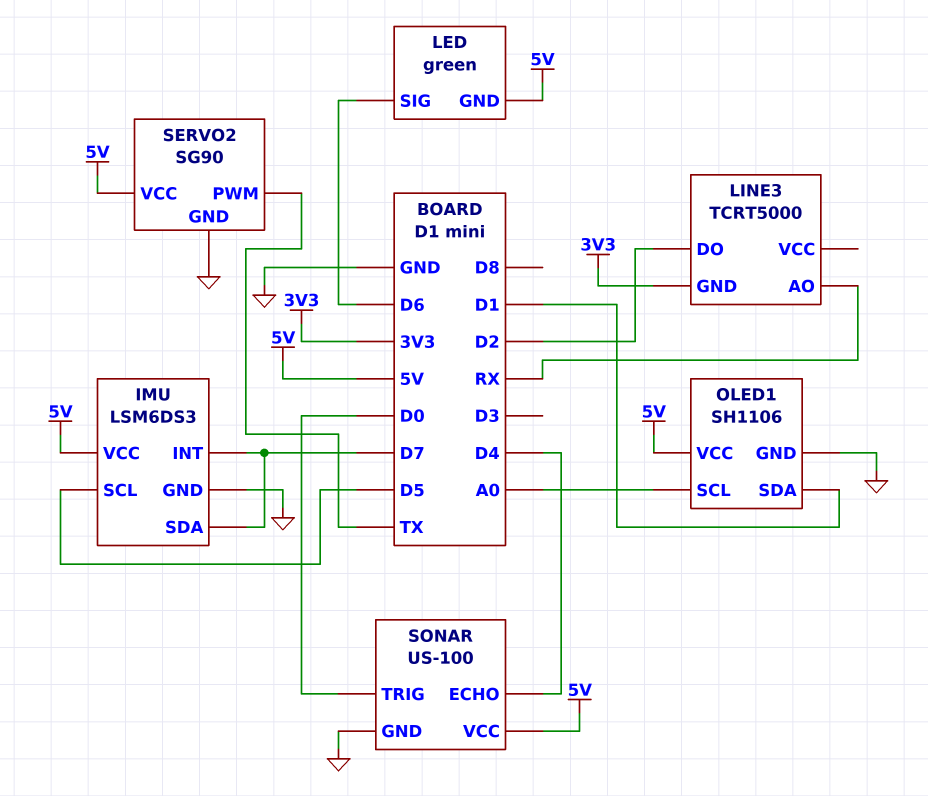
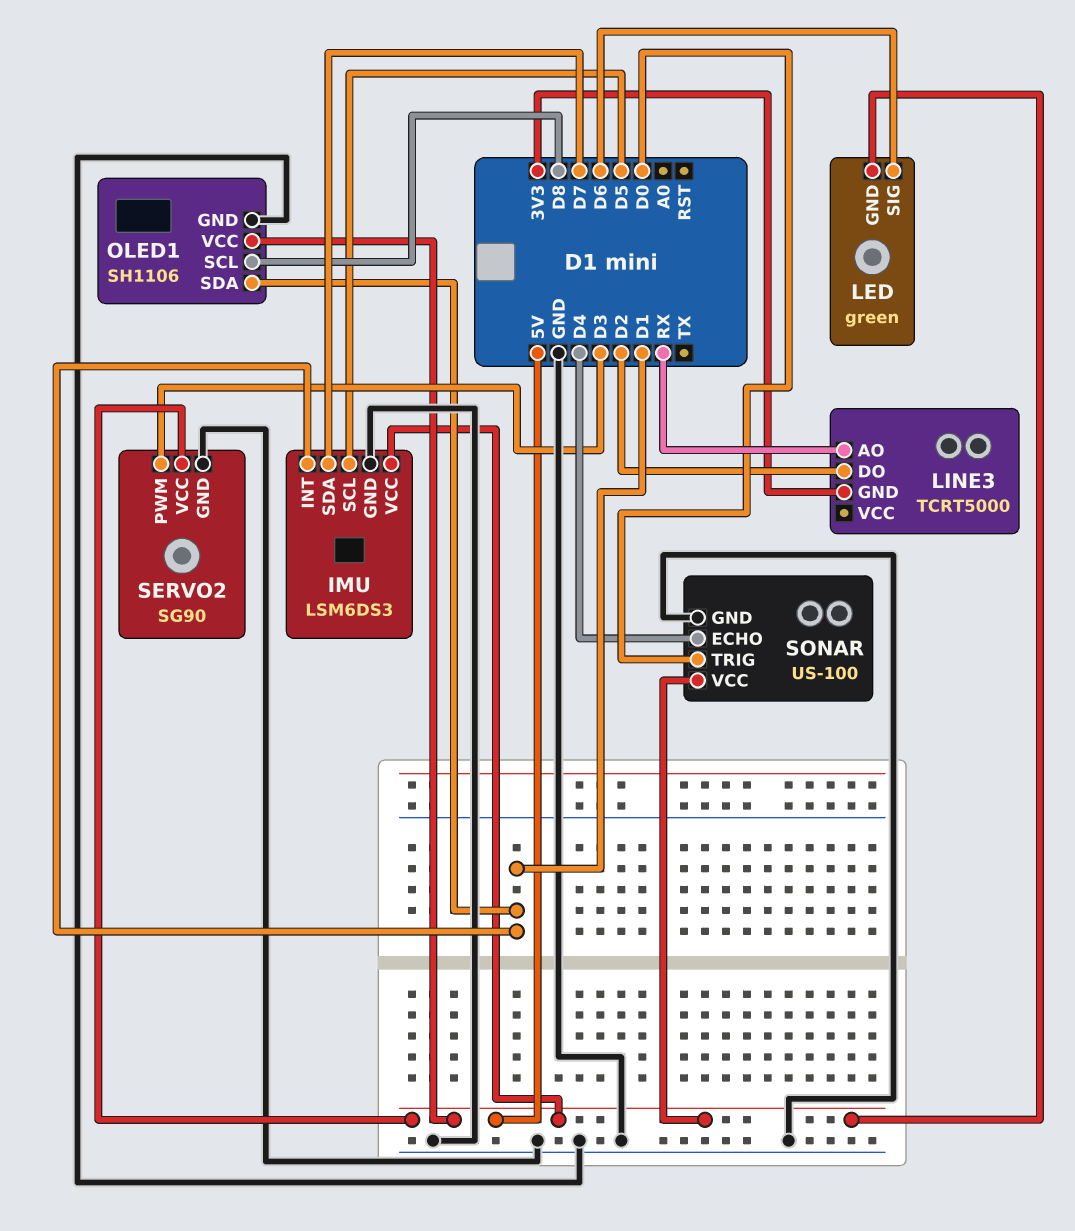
IMU pin INT: D7 -> D1
OLED1 pin SCL: A0 -> D8
SERVO2 pin PWM: TX -> D3

